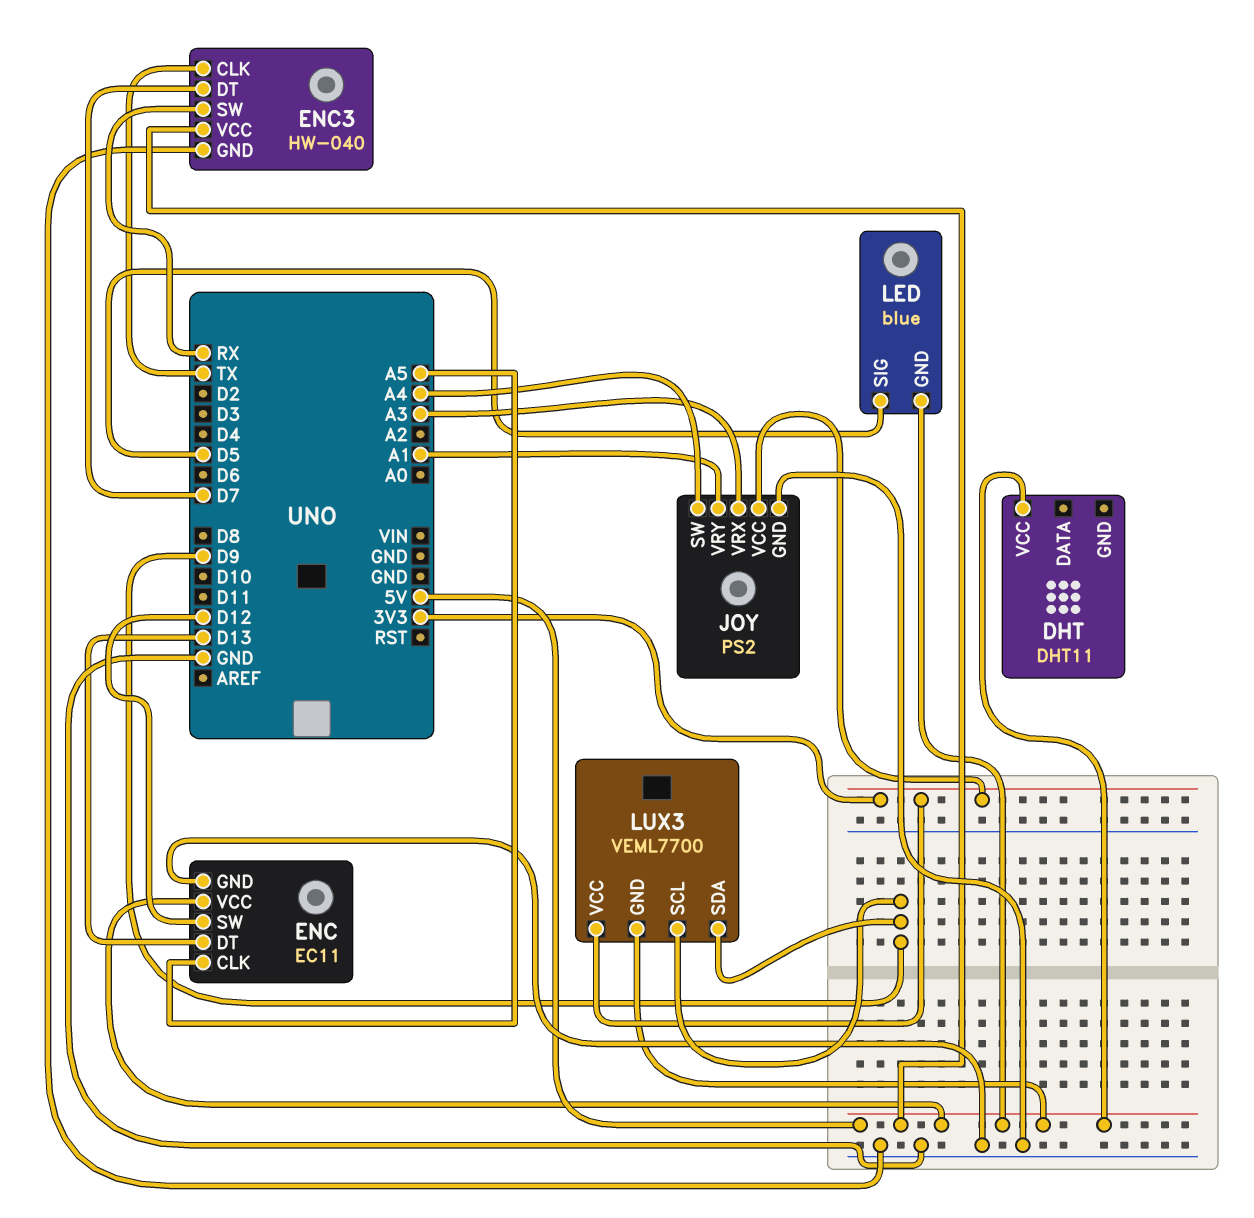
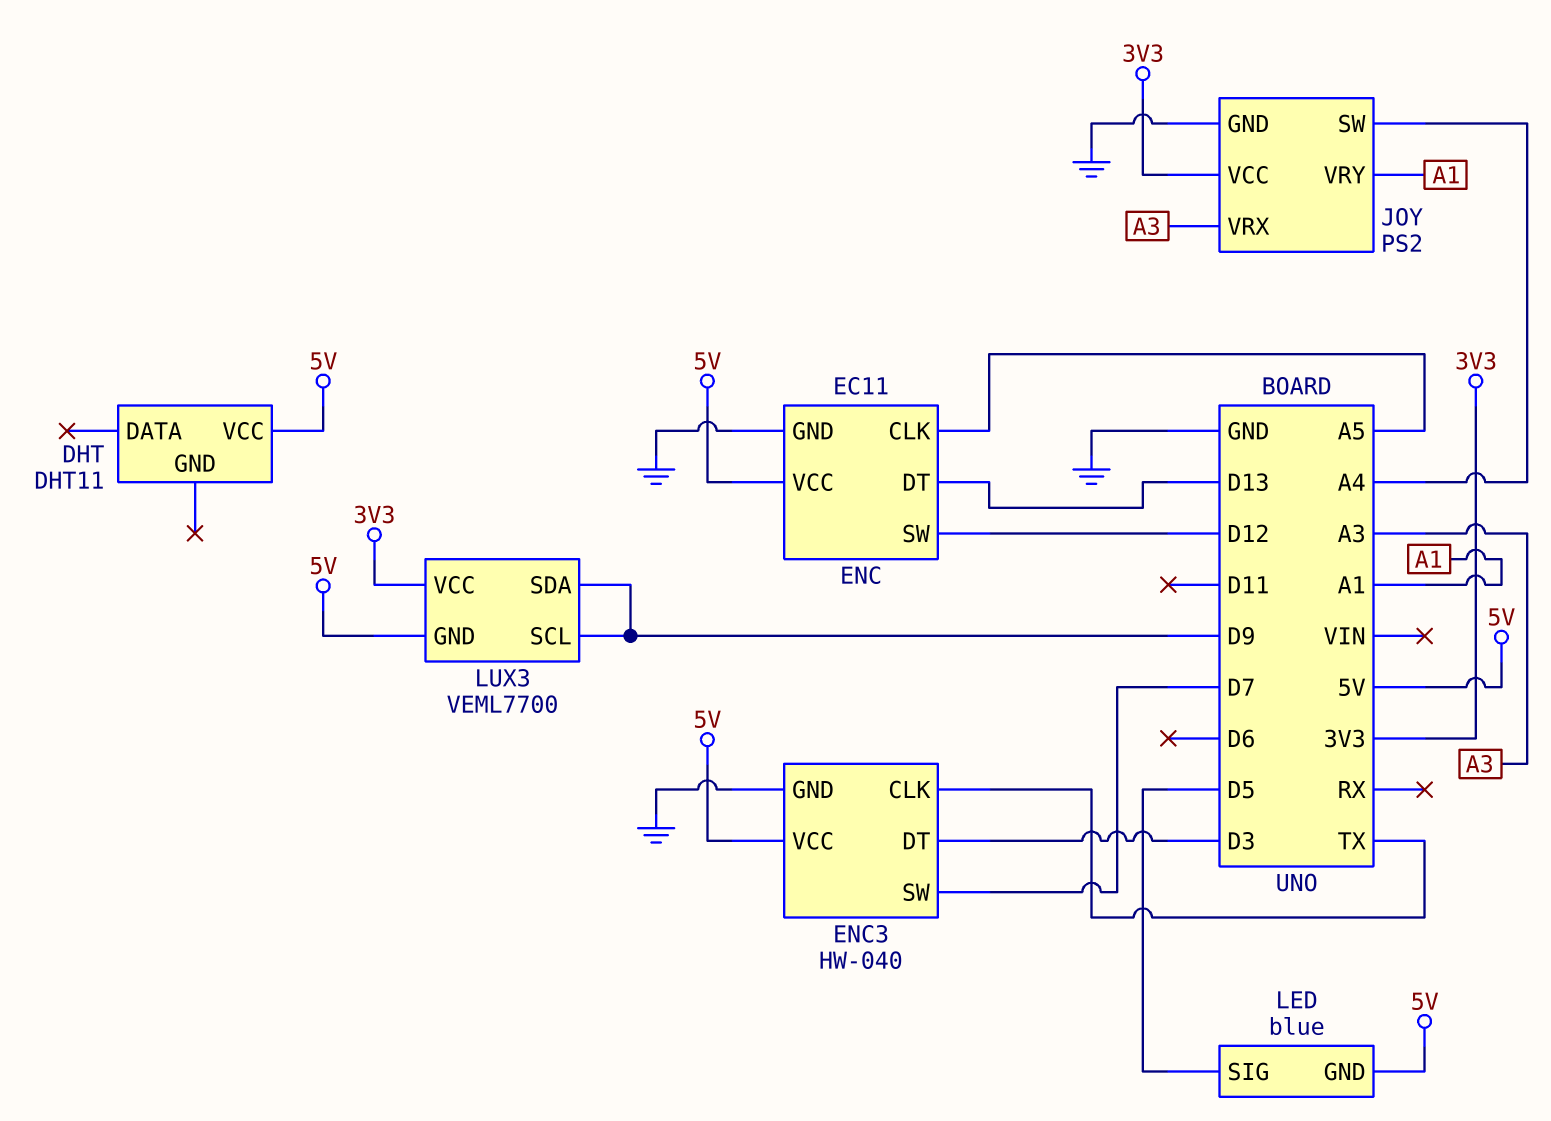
ENC3 pin DT: D7 -> D3
ENC3 pin SW: RX -> D7

